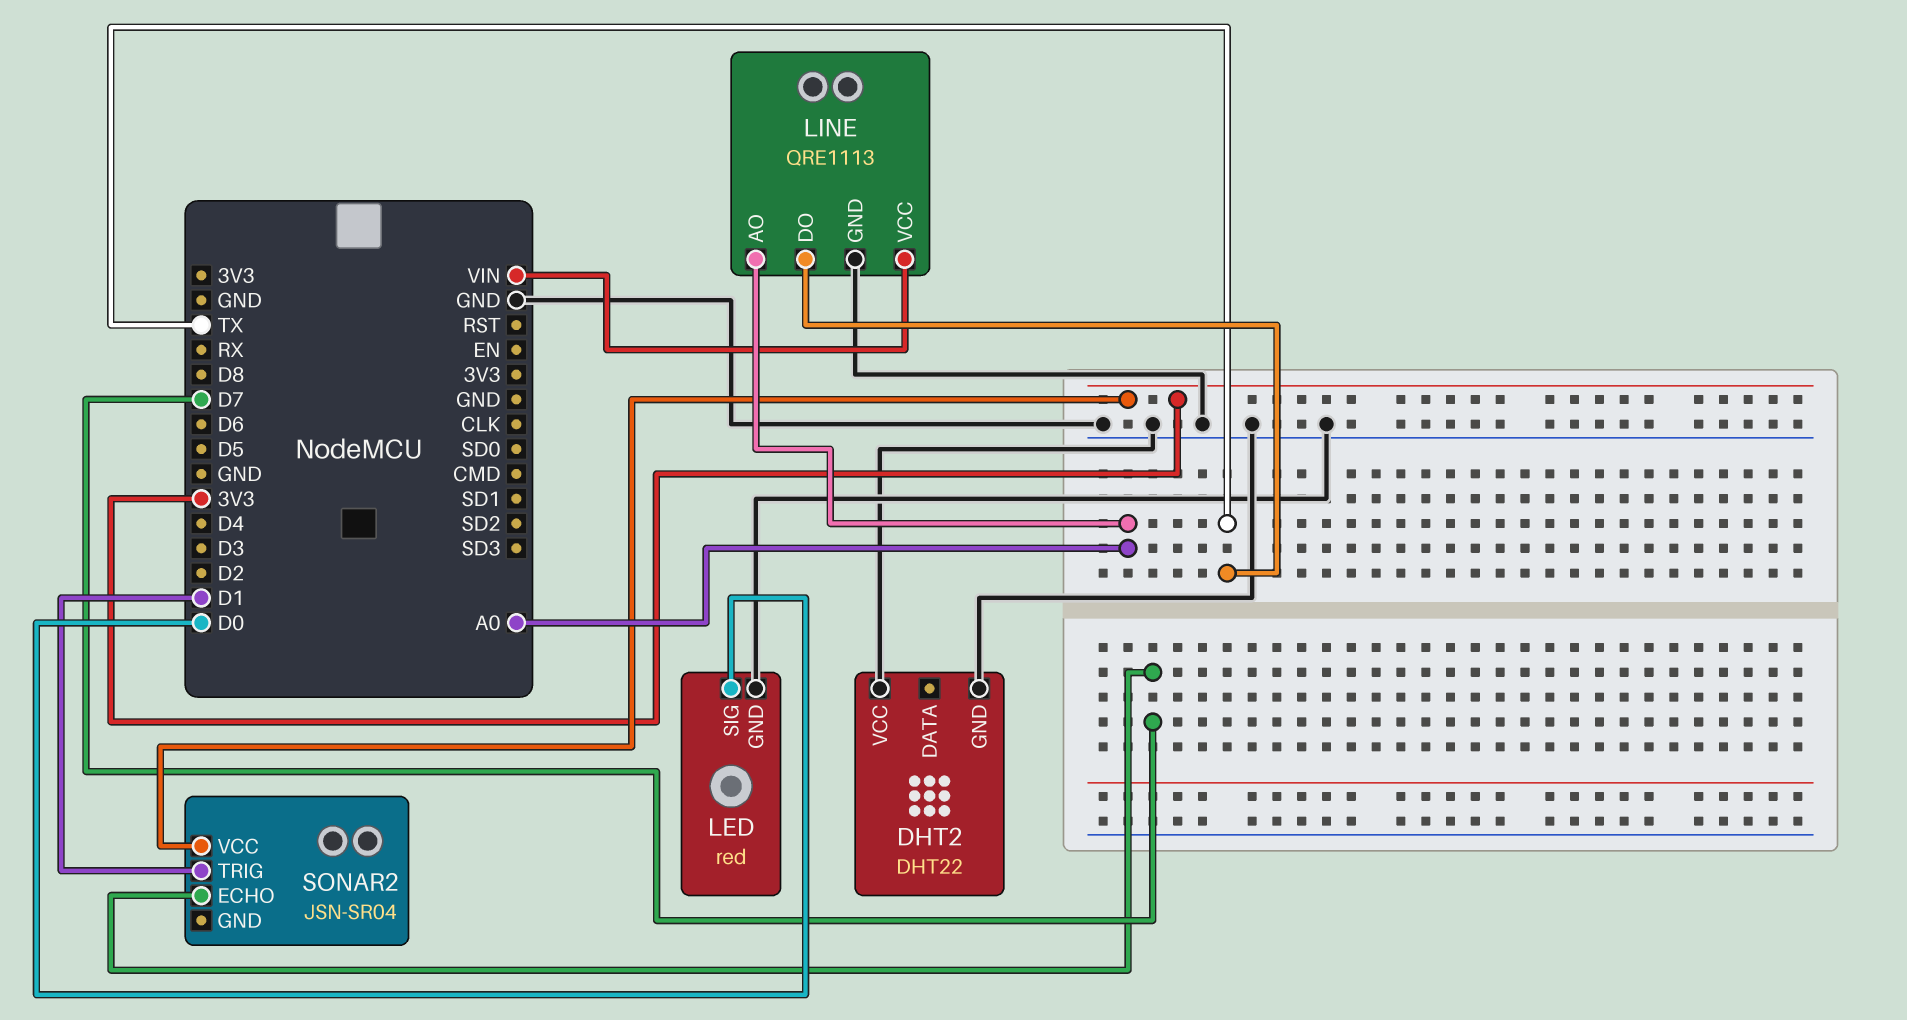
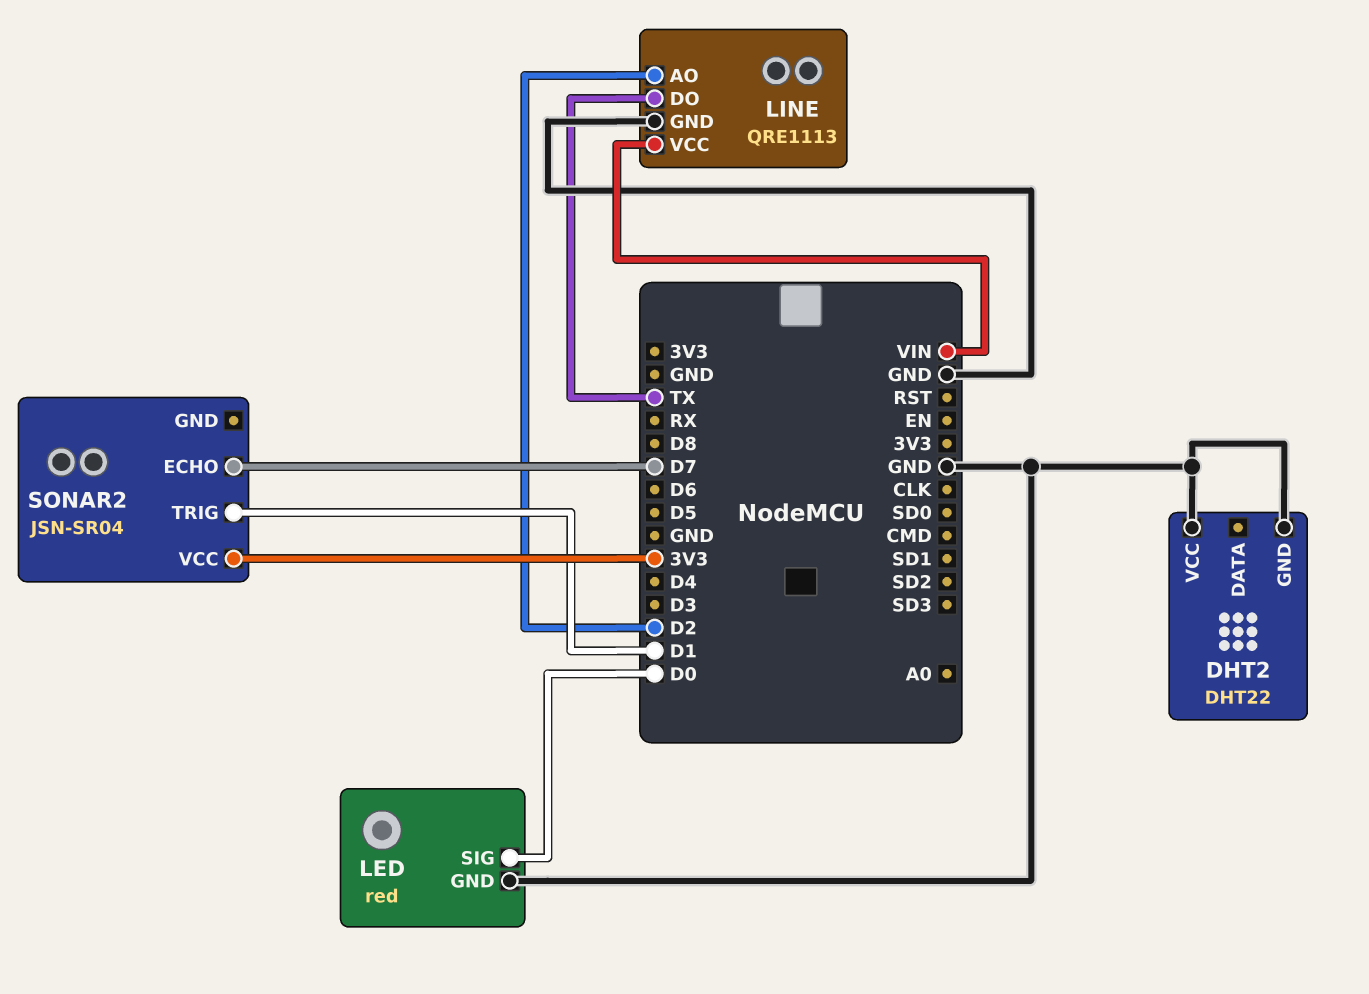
LINE pin AO: A0 -> D2

